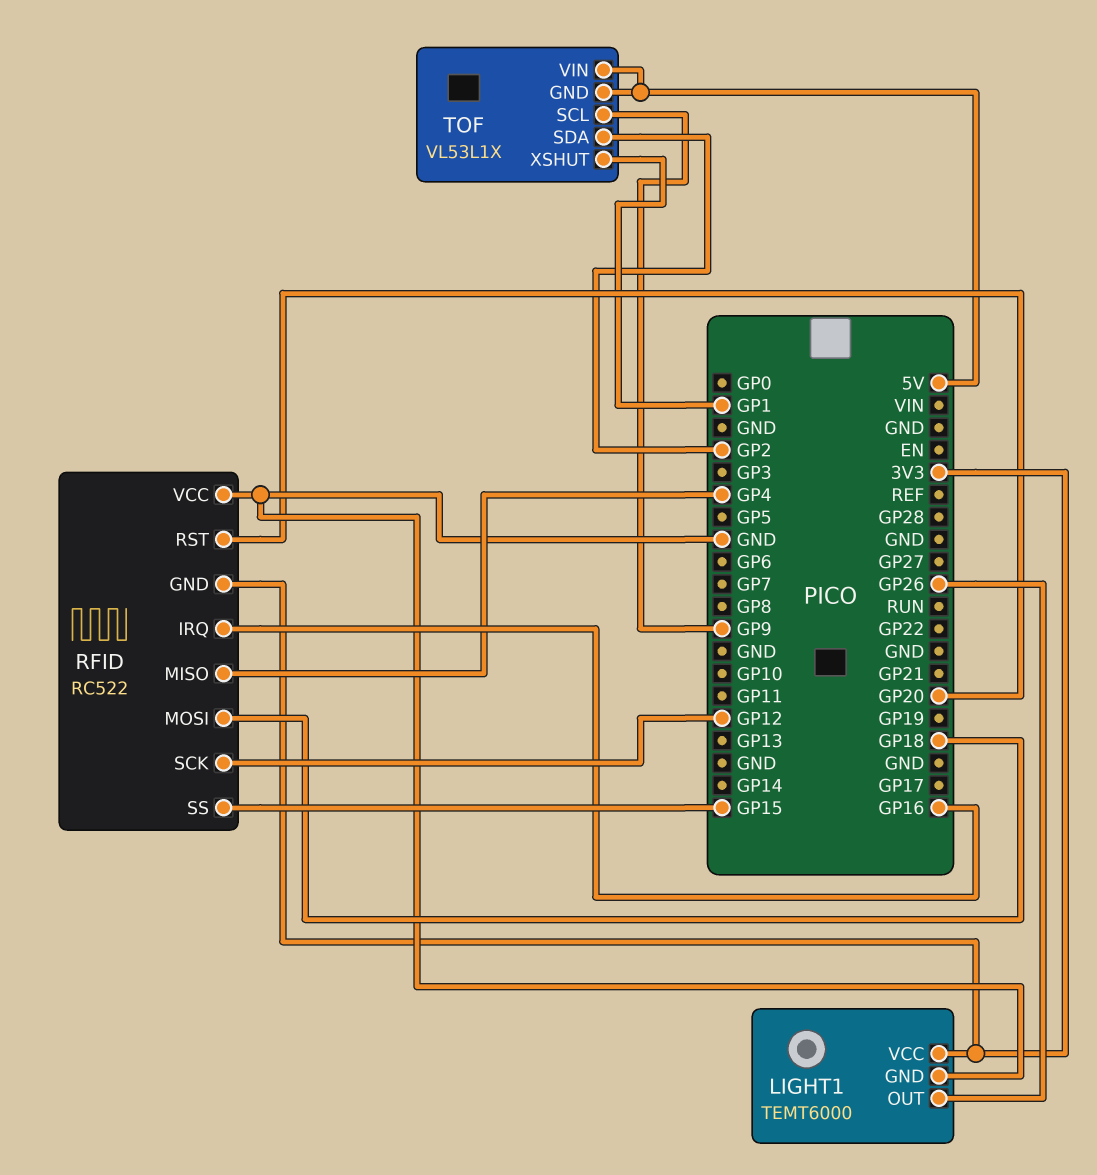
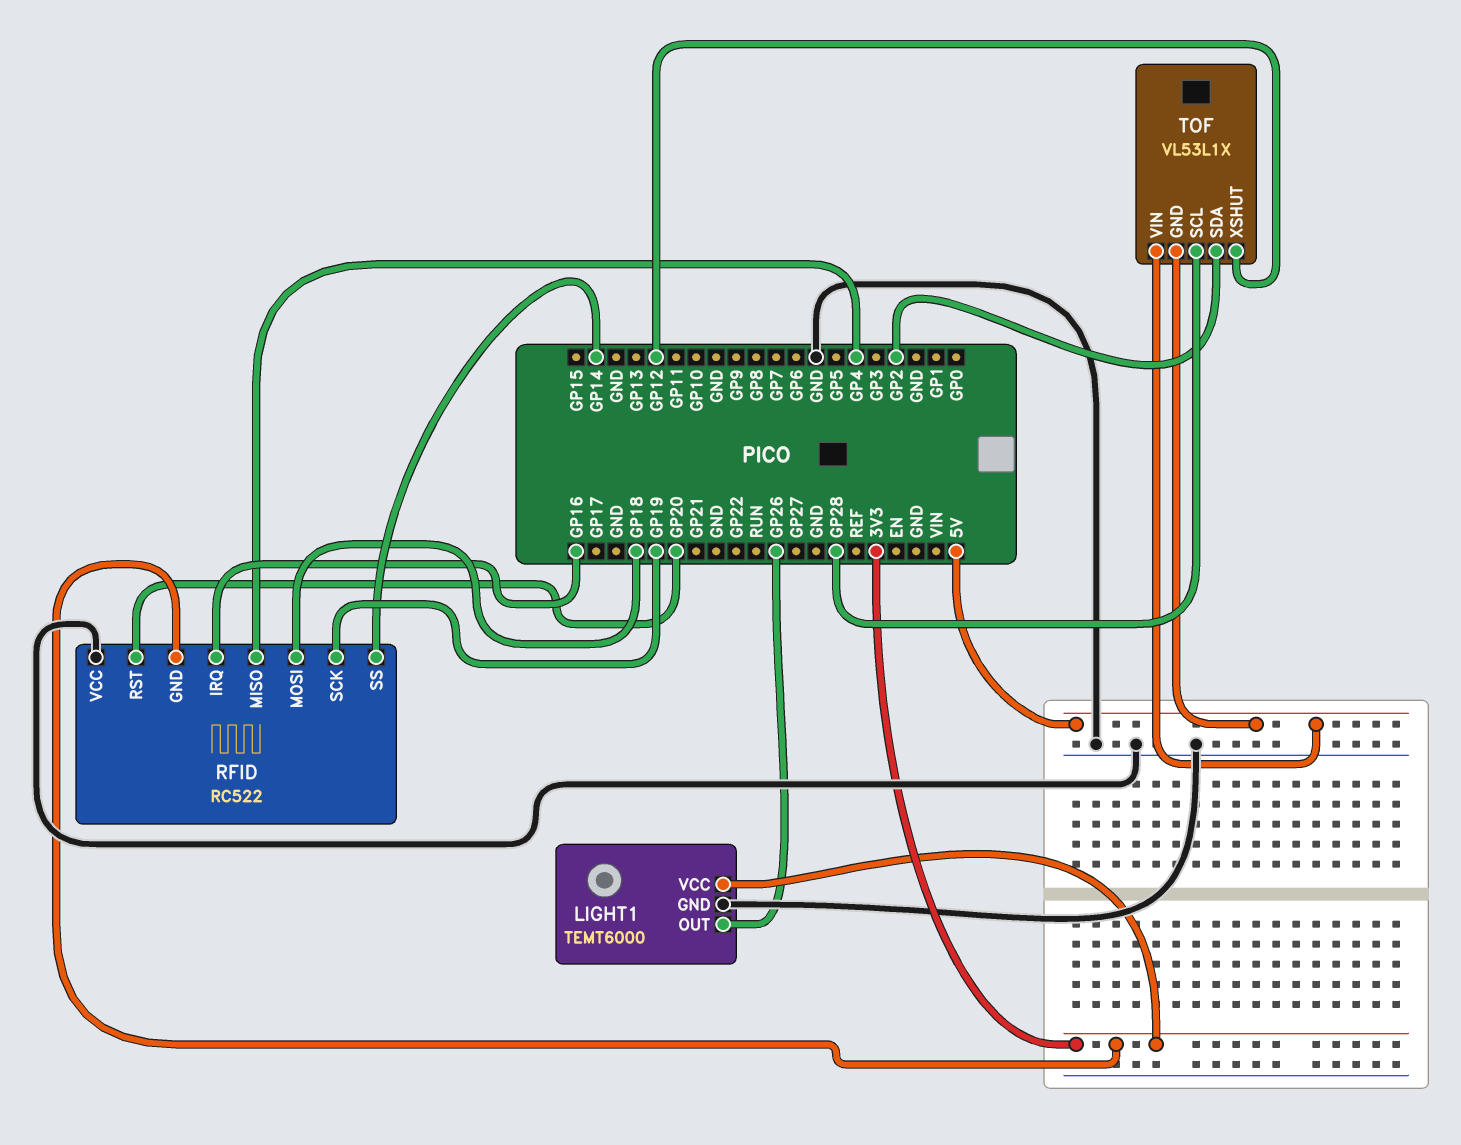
RFID pin SCK: GP12 -> GP19
RFID pin SS: GP15 -> GP14
TOF pin SCL: GP9 -> GP28
TOF pin XSHUT: GP1 -> GP12

